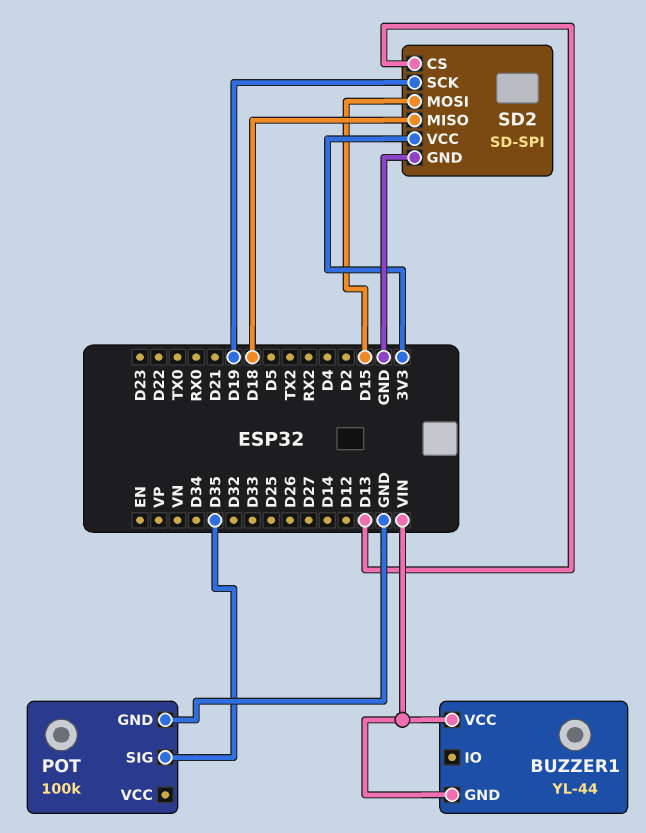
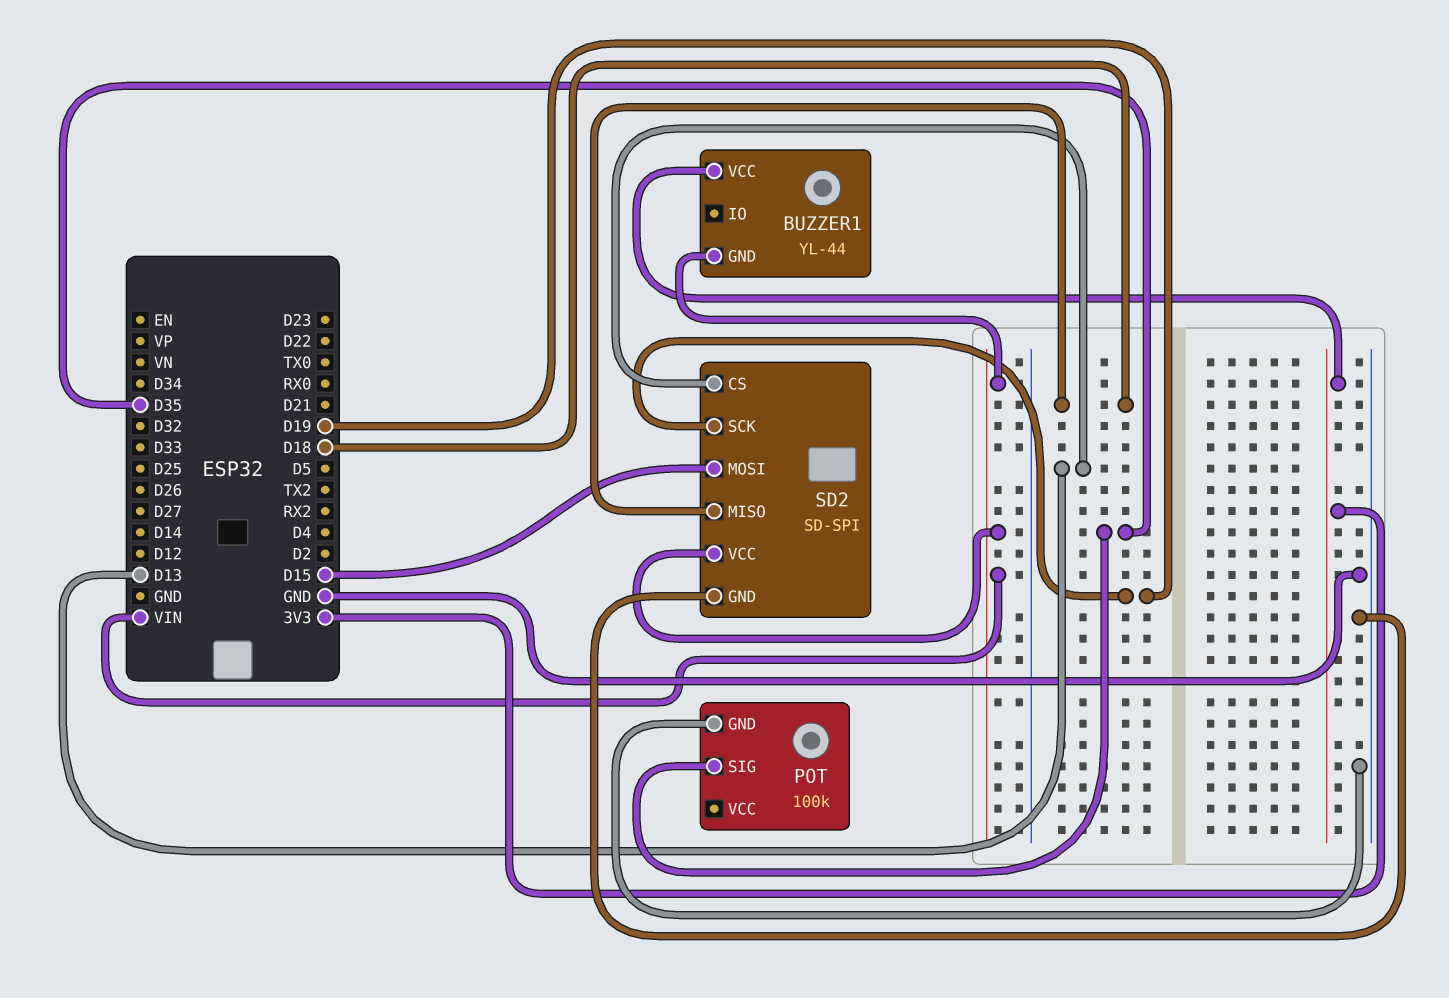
BUZZER1 pin VCC: VIN -> 3V3
SD2 pin VCC: 3V3 -> VIN

